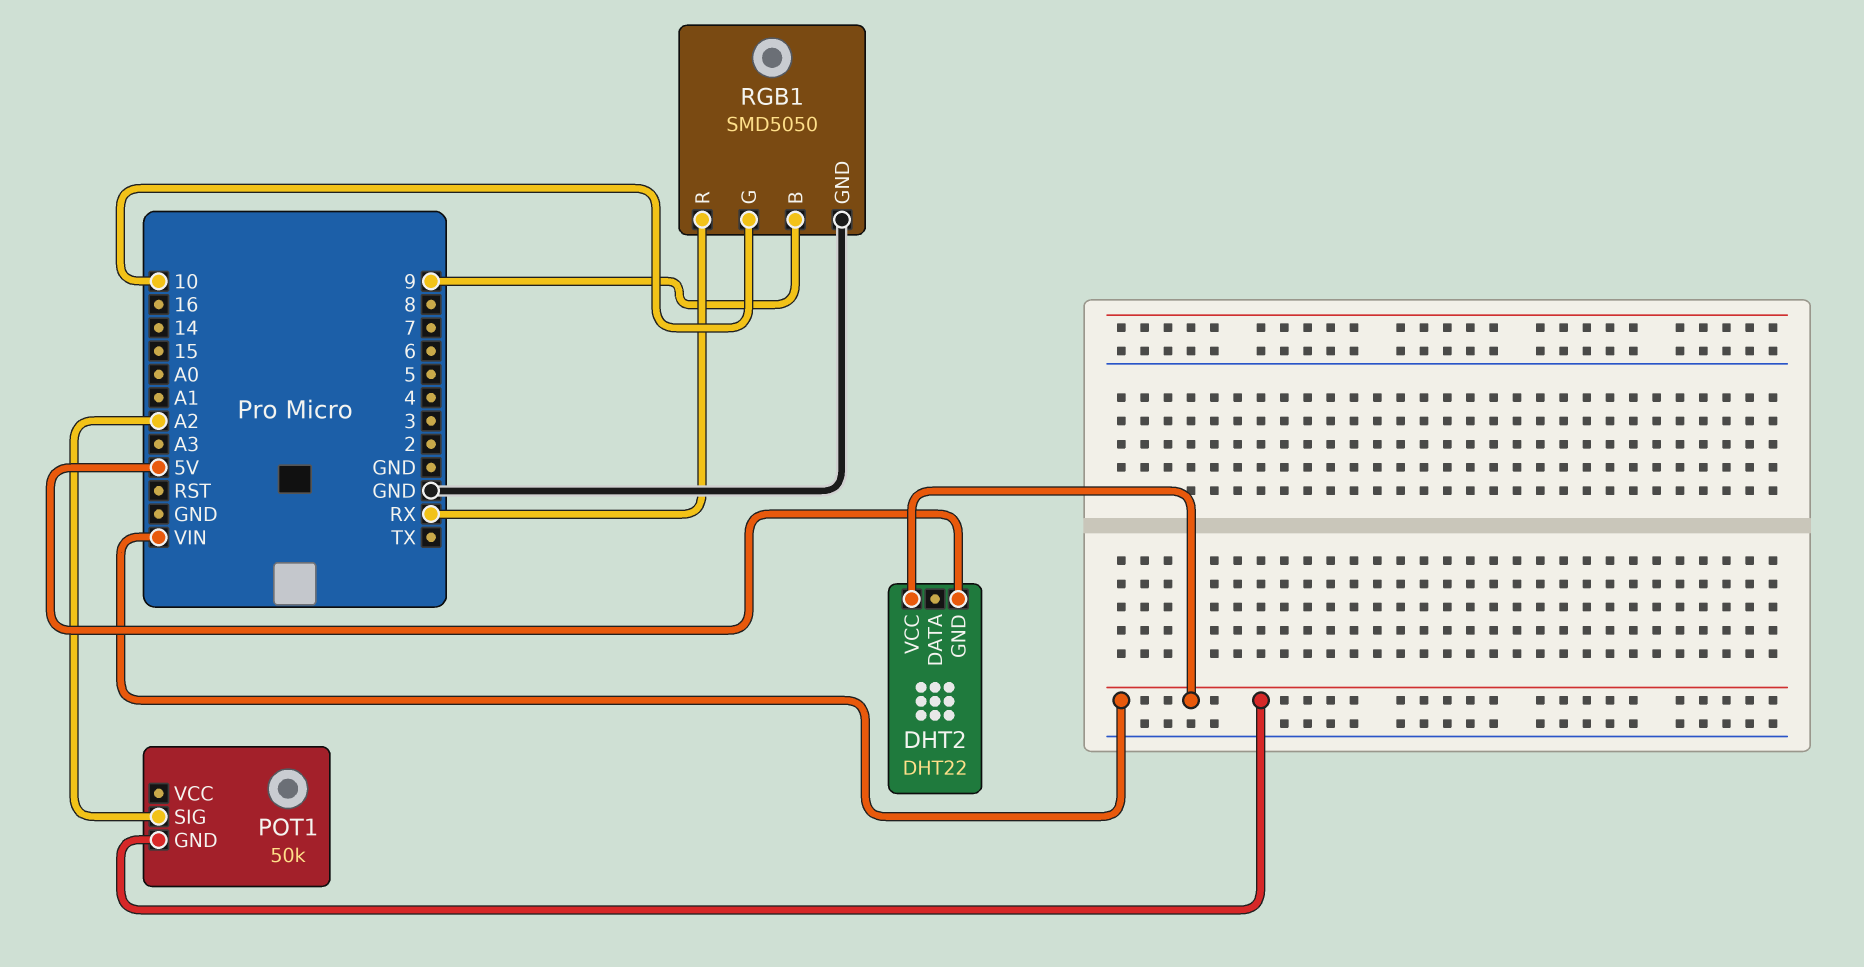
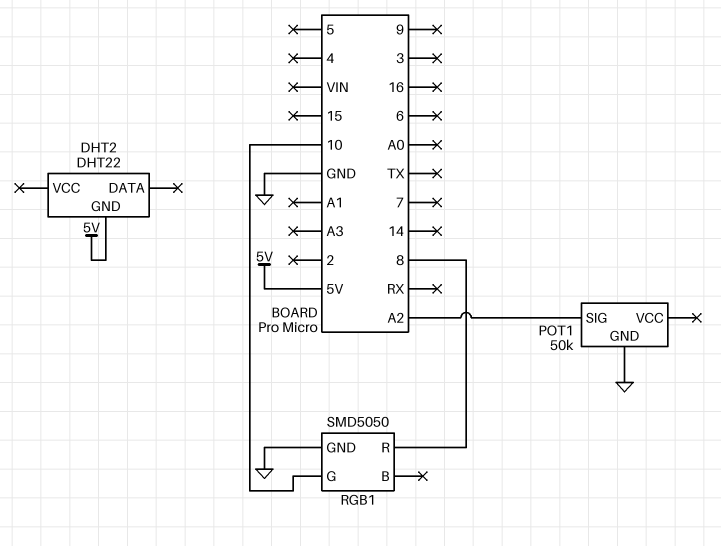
DHT2 pin VCC: VIN -> none
POT1 pin GND: VIN -> GND
RGB1 pin B: 9 -> none
RGB1 pin R: RX -> 8

